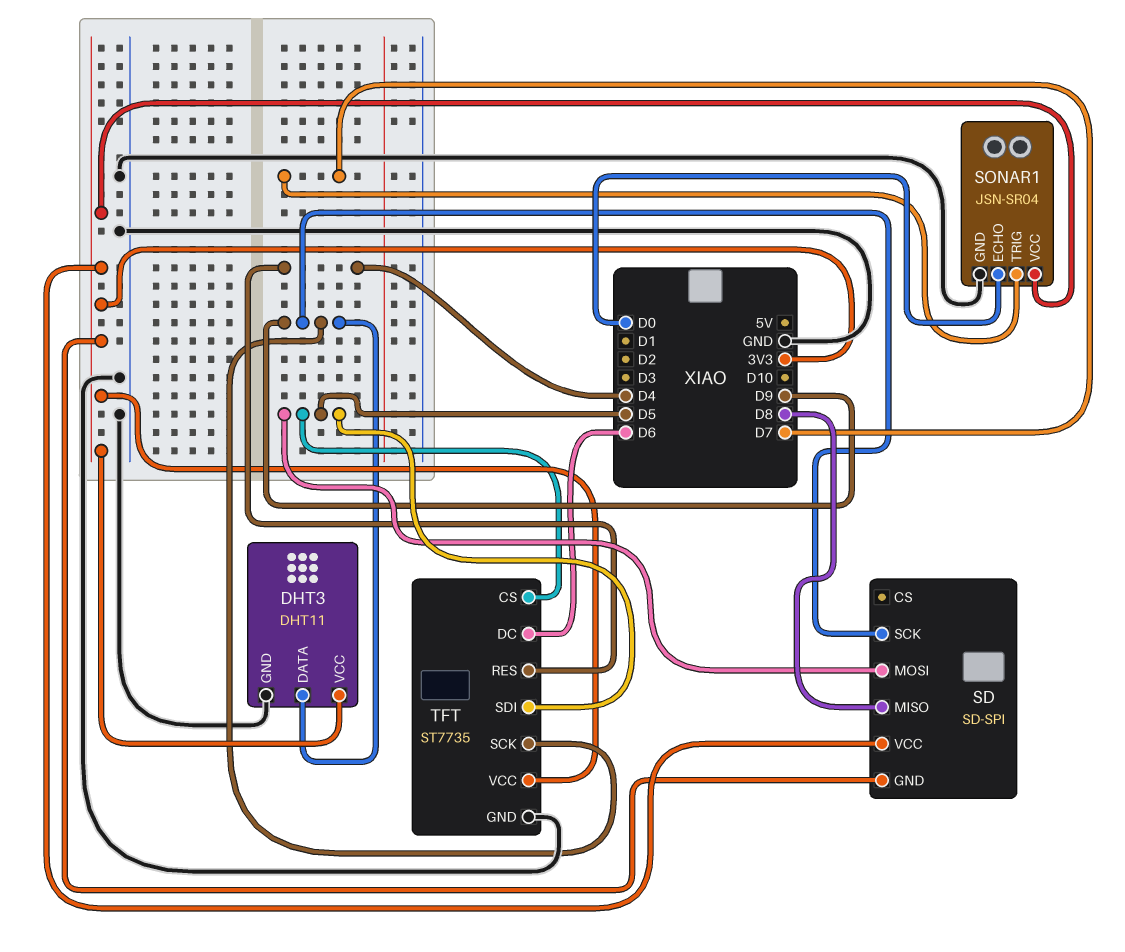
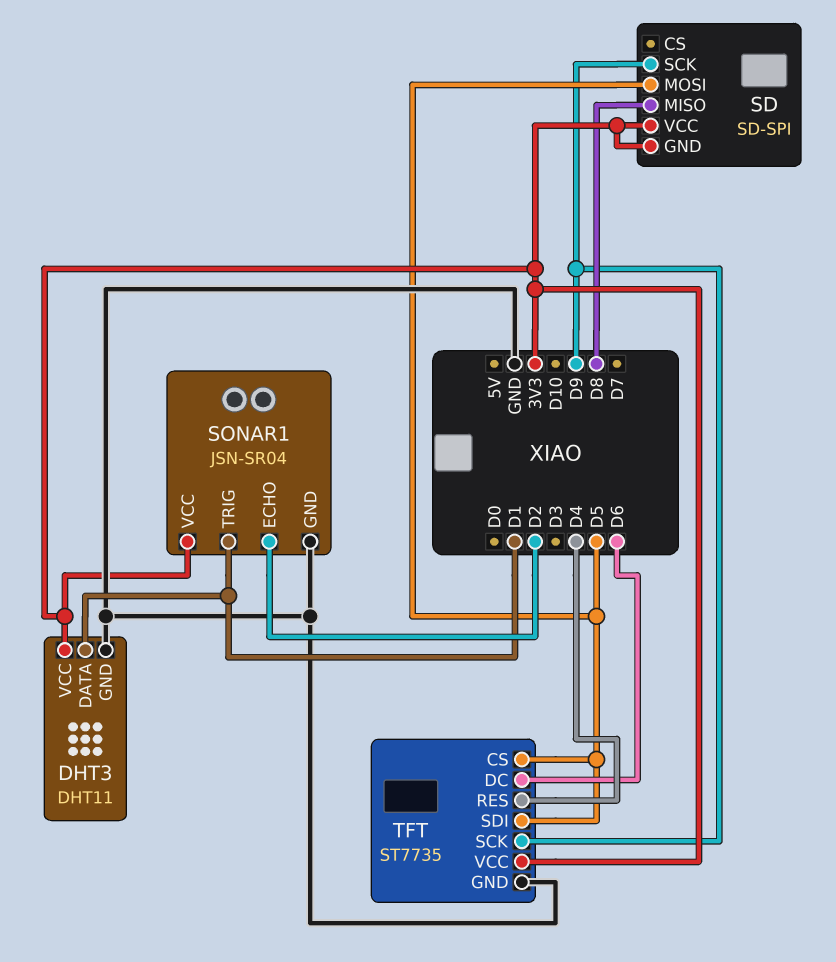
DHT3 pin DATA: D9 -> D1
SONAR1 pin ECHO: D0 -> D2
SONAR1 pin TRIG: D7 -> D1

